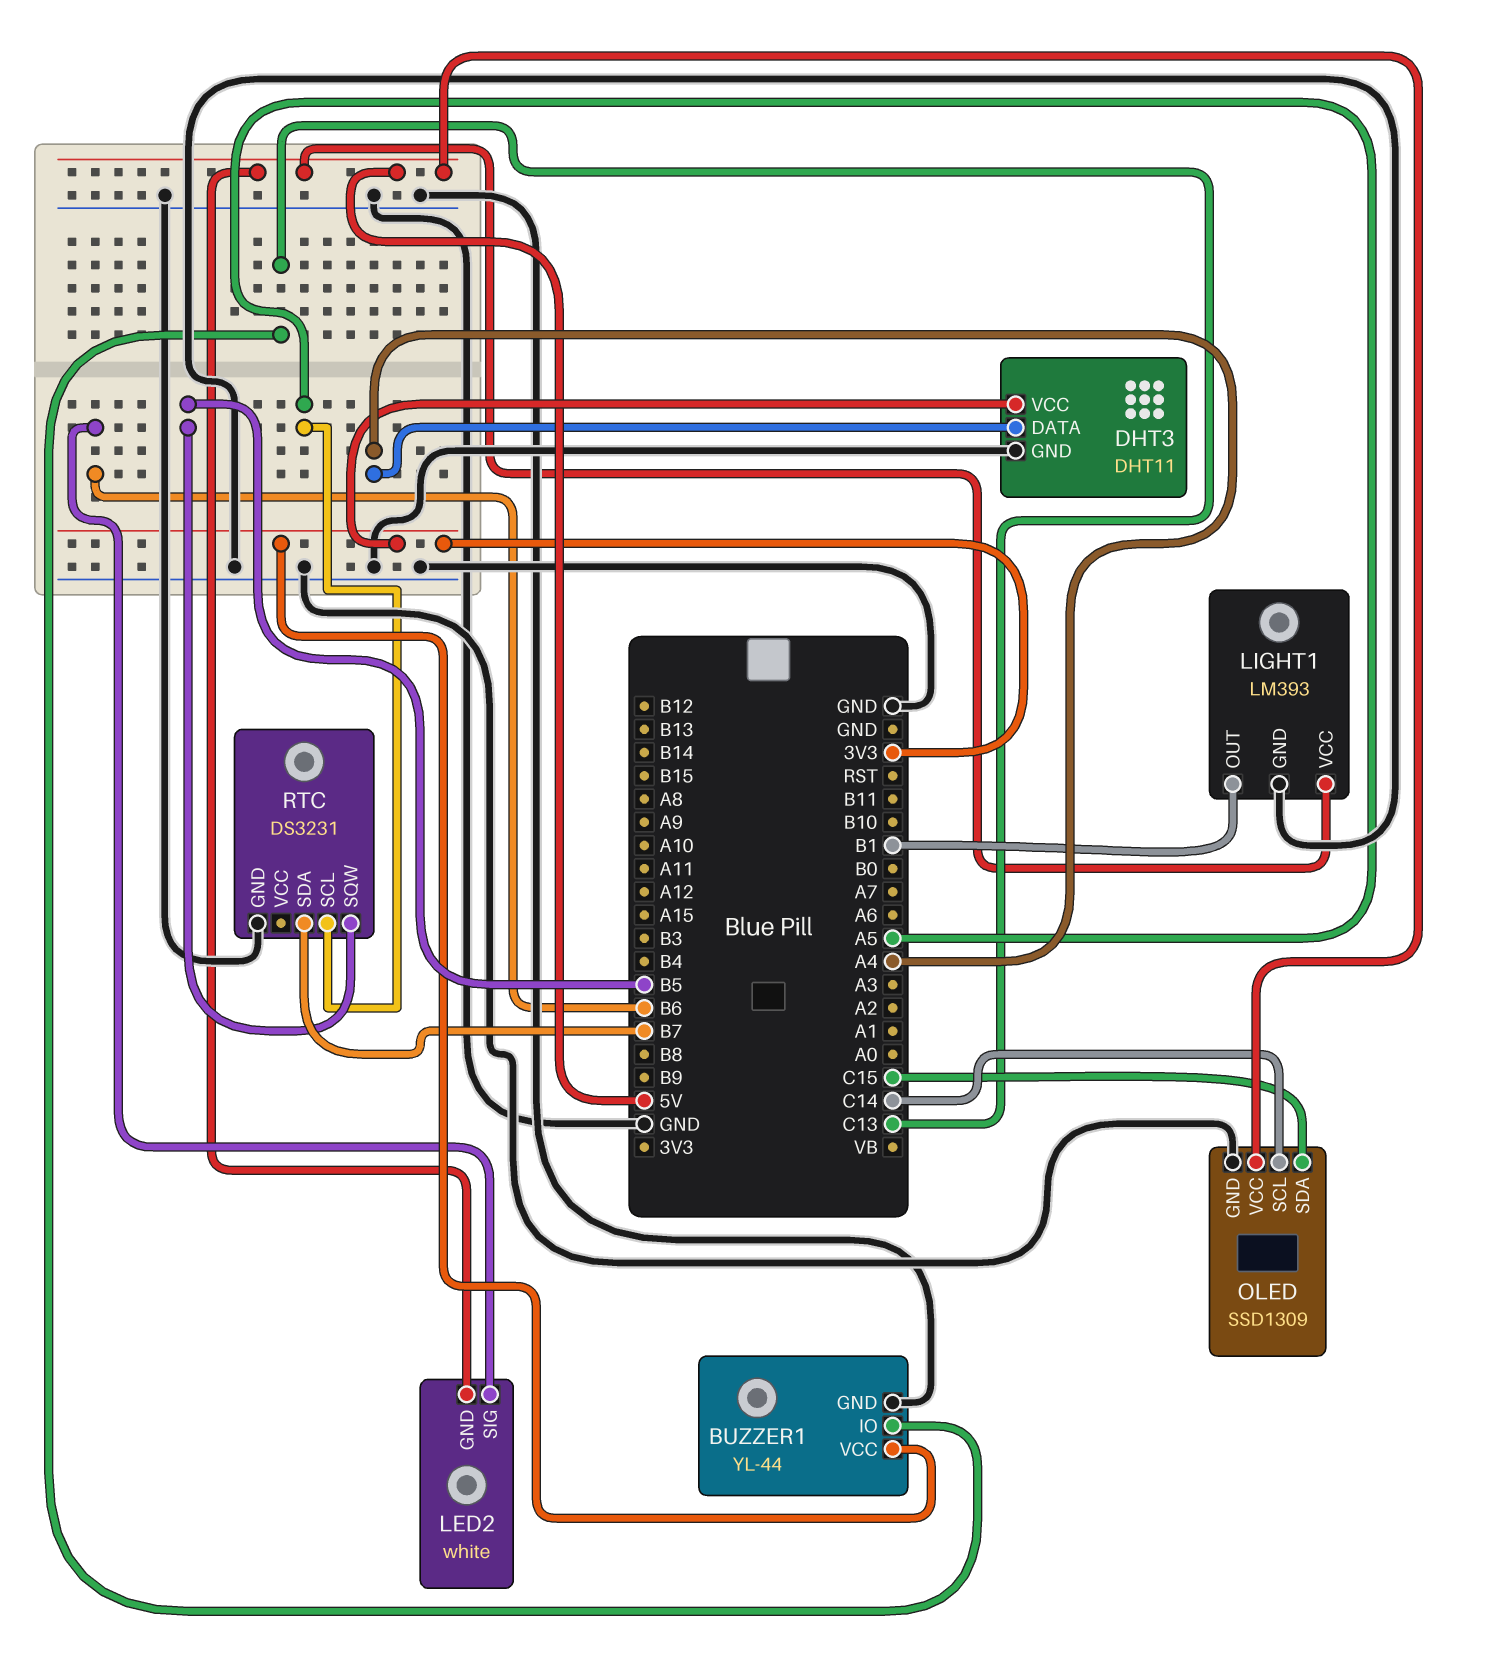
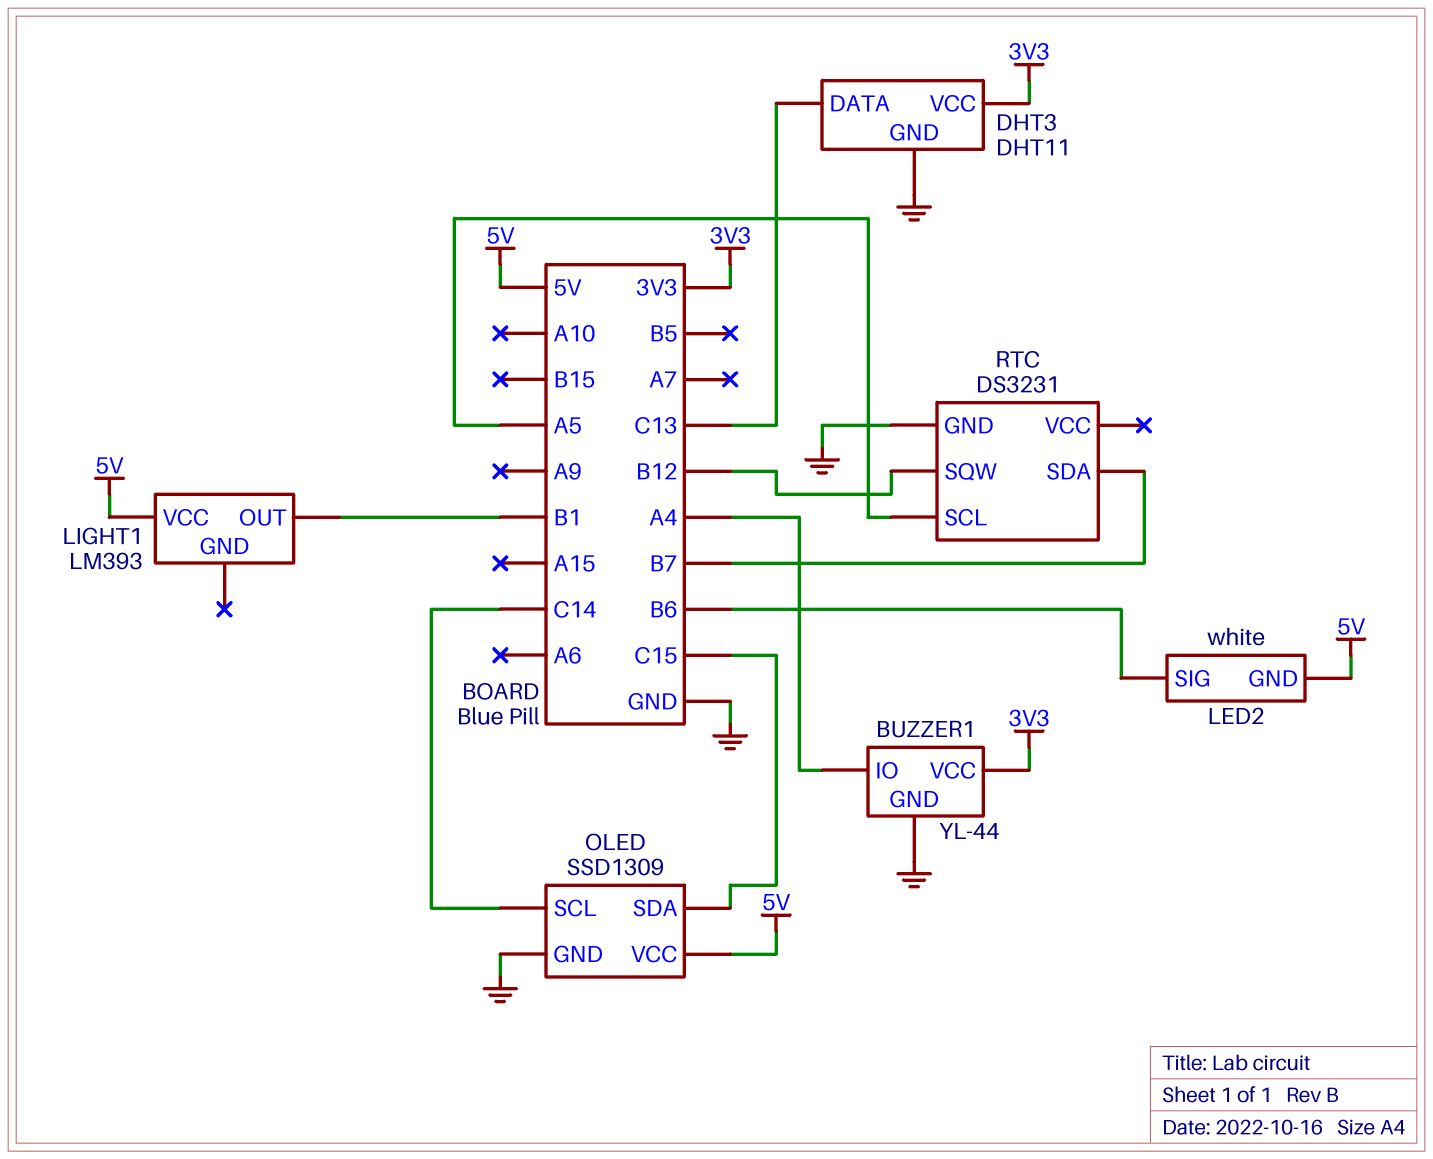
BUZZER1 pin IO: C13 -> A4
DHT3 pin DATA: A4 -> C13
LIGHT1 pin GND: GND -> none
RTC pin SQW: B5 -> B12

